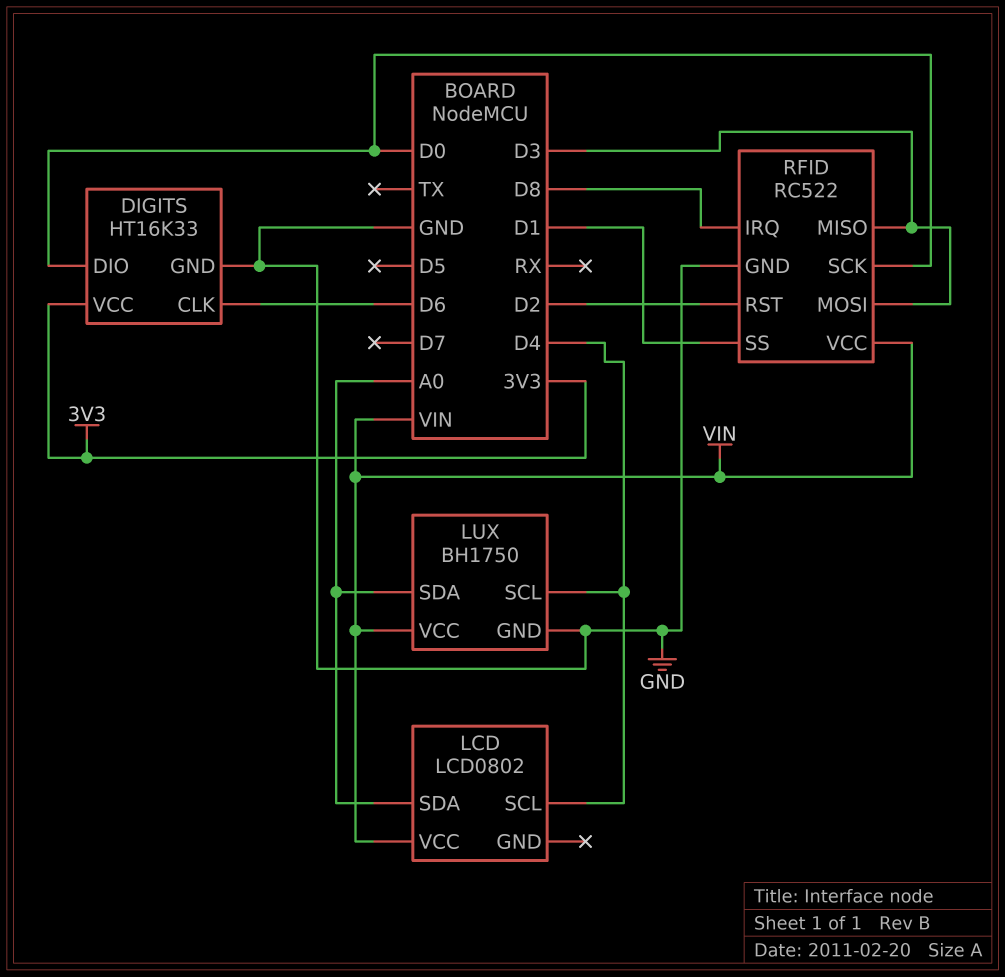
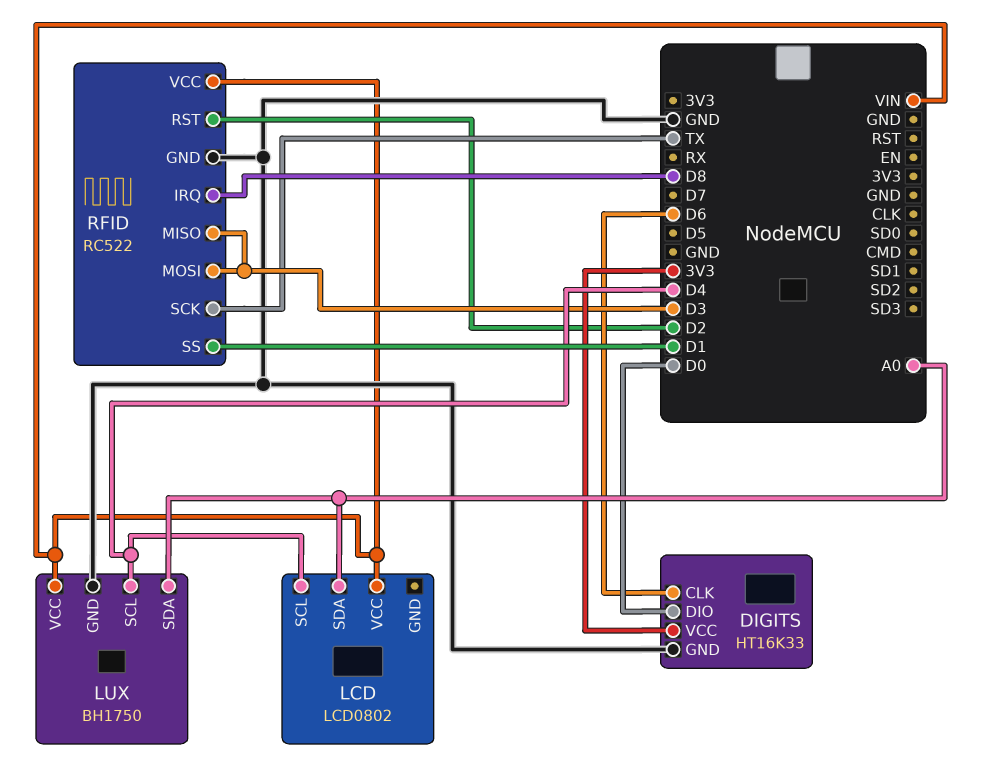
RFID pin SCK: D0 -> TX

